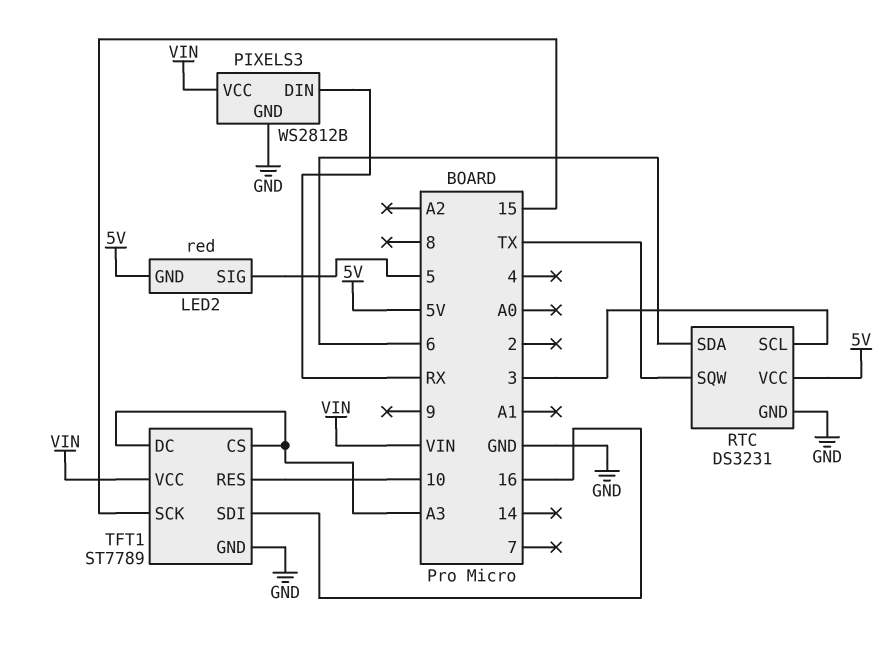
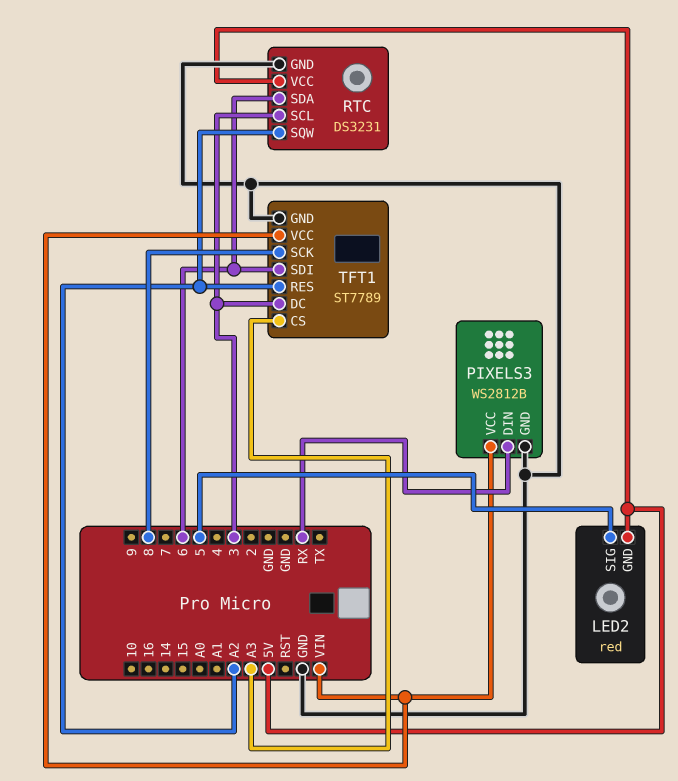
RTC pin SQW: TX -> A2
TFT1 pin DC: A3 -> 3
TFT1 pin RES: 10 -> A2
TFT1 pin SCK: 15 -> 8
TFT1 pin SDI: 16 -> 6

